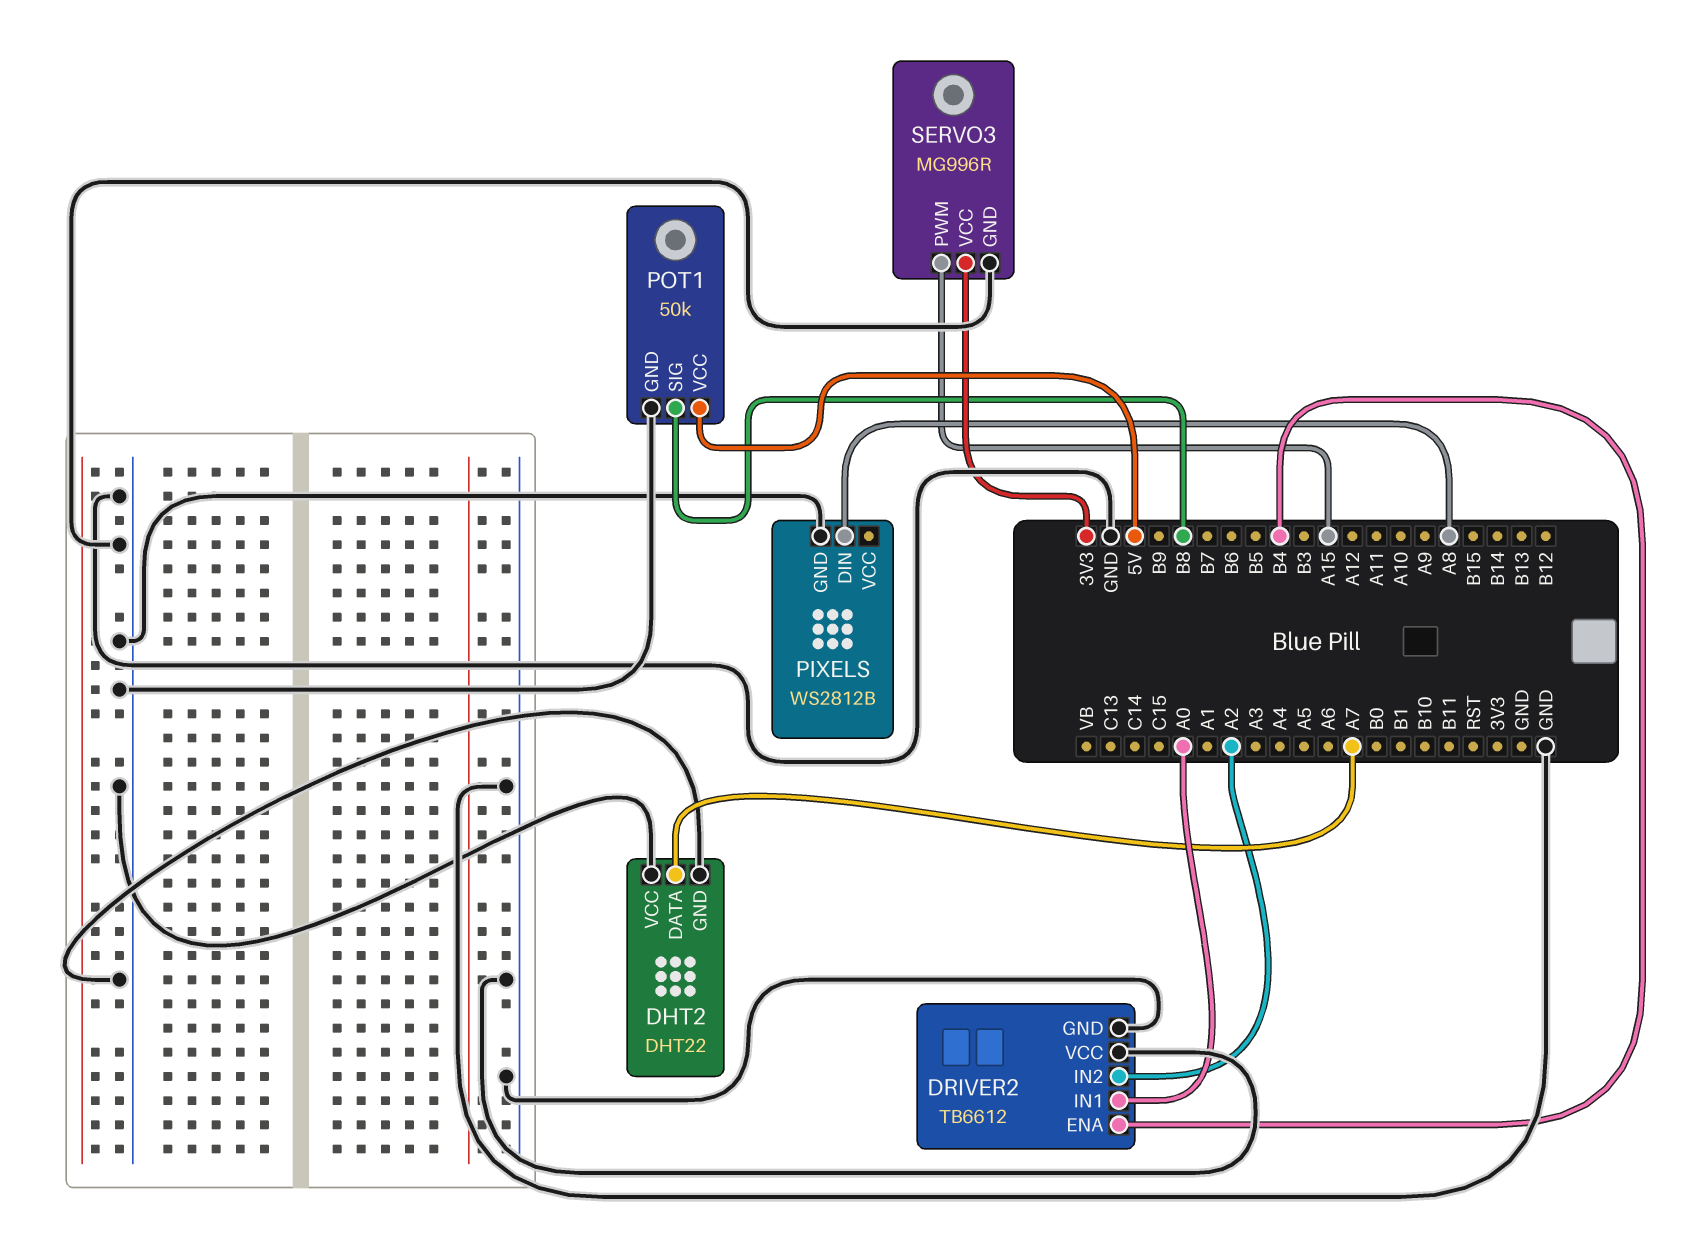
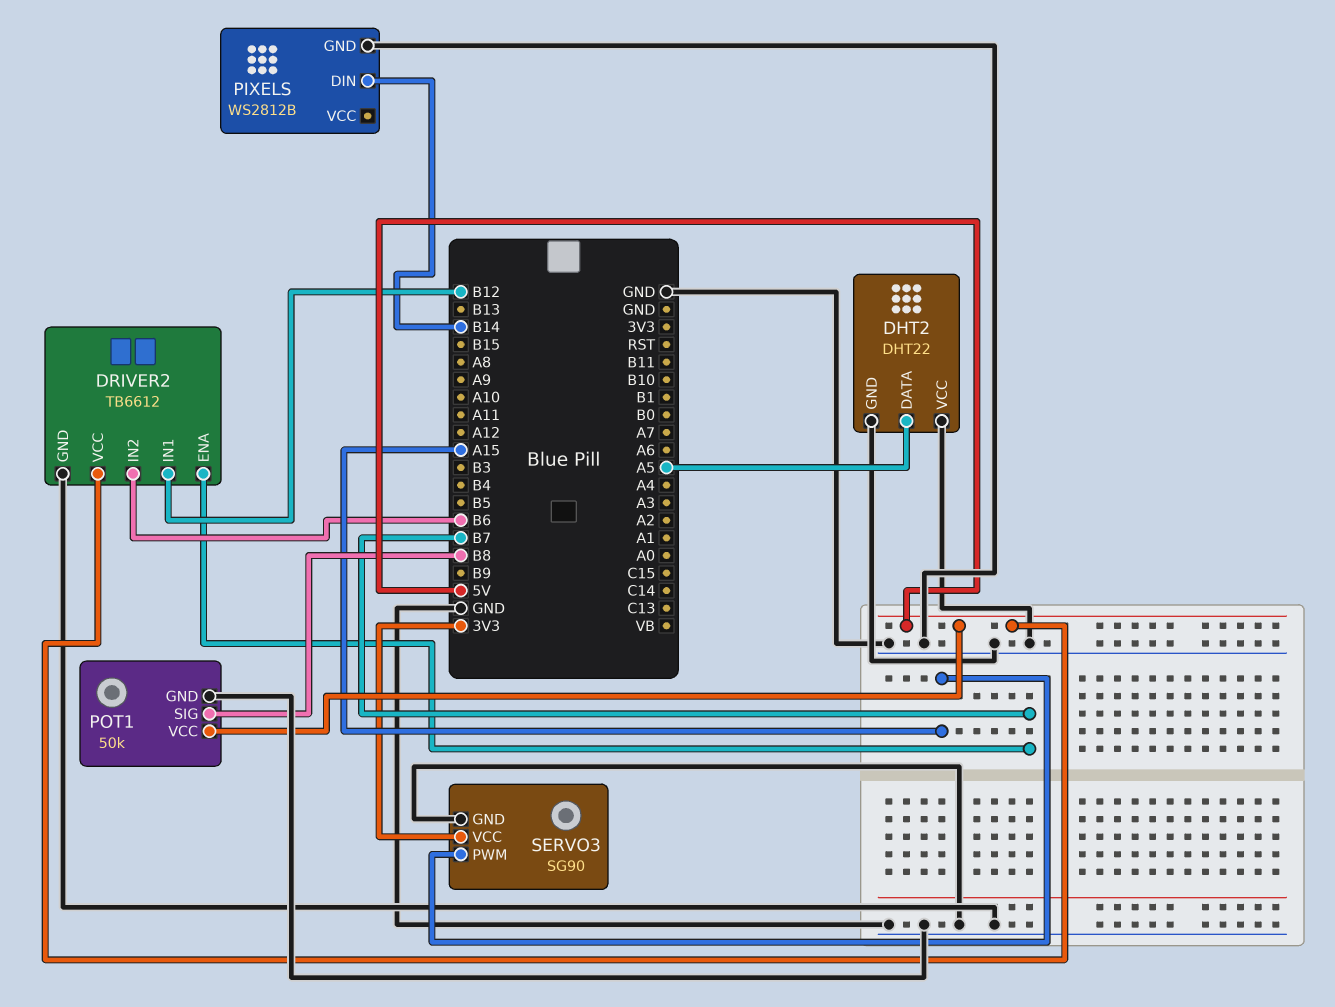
DHT2 pin DATA: A7 -> A5
DRIVER2 pin ENA: B4 -> B7
DRIVER2 pin IN1: A0 -> B12
DRIVER2 pin IN2: A2 -> B6
DRIVER2 pin VCC: GND -> 5V
PIXELS pin DIN: A8 -> B14
SERVO3: MG996R -> SG90

